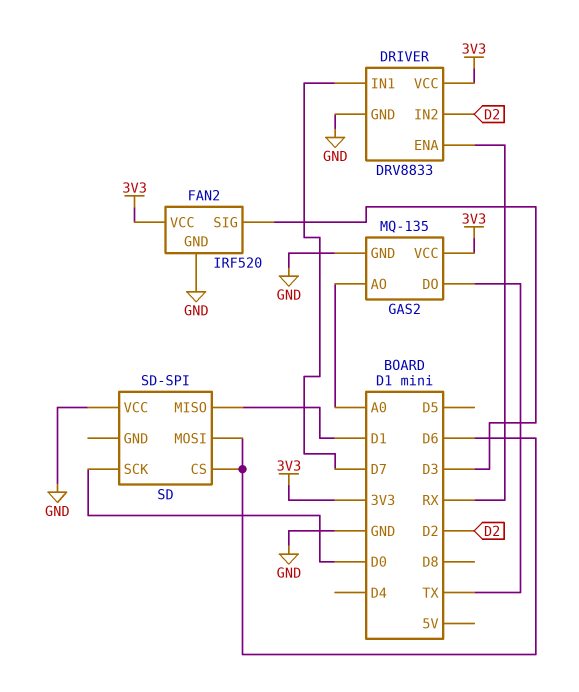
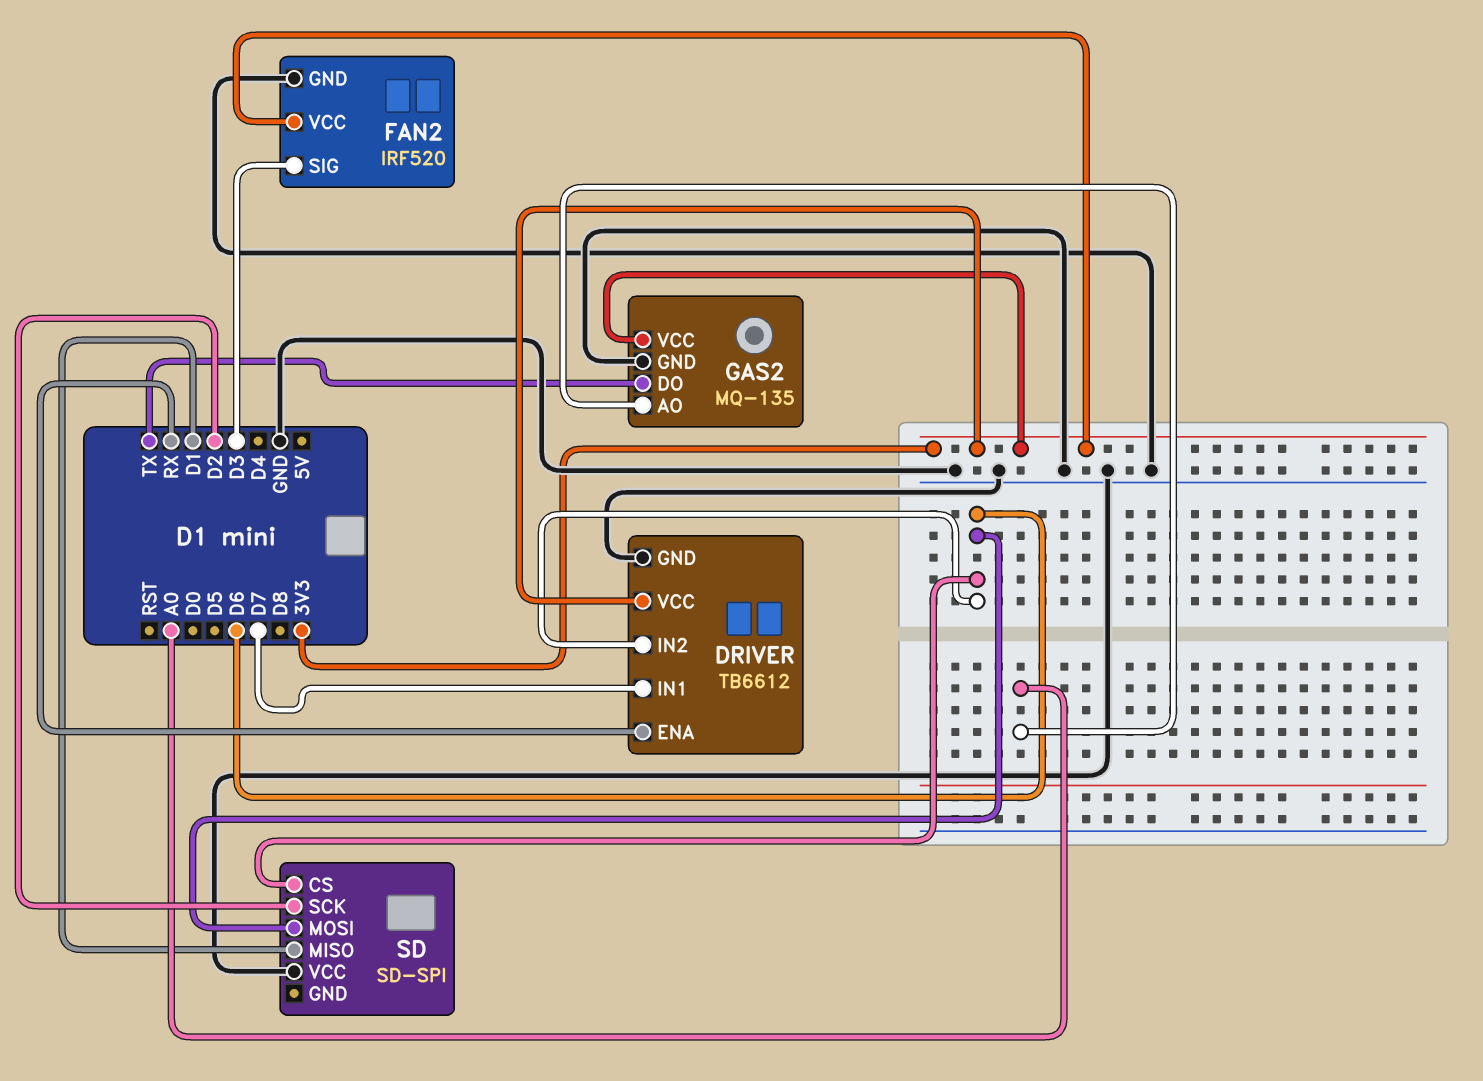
DRIVER: DRV8833 -> TB6612
DRIVER pin IN2: D2 -> D6
SD pin SCK: D0 -> D2

